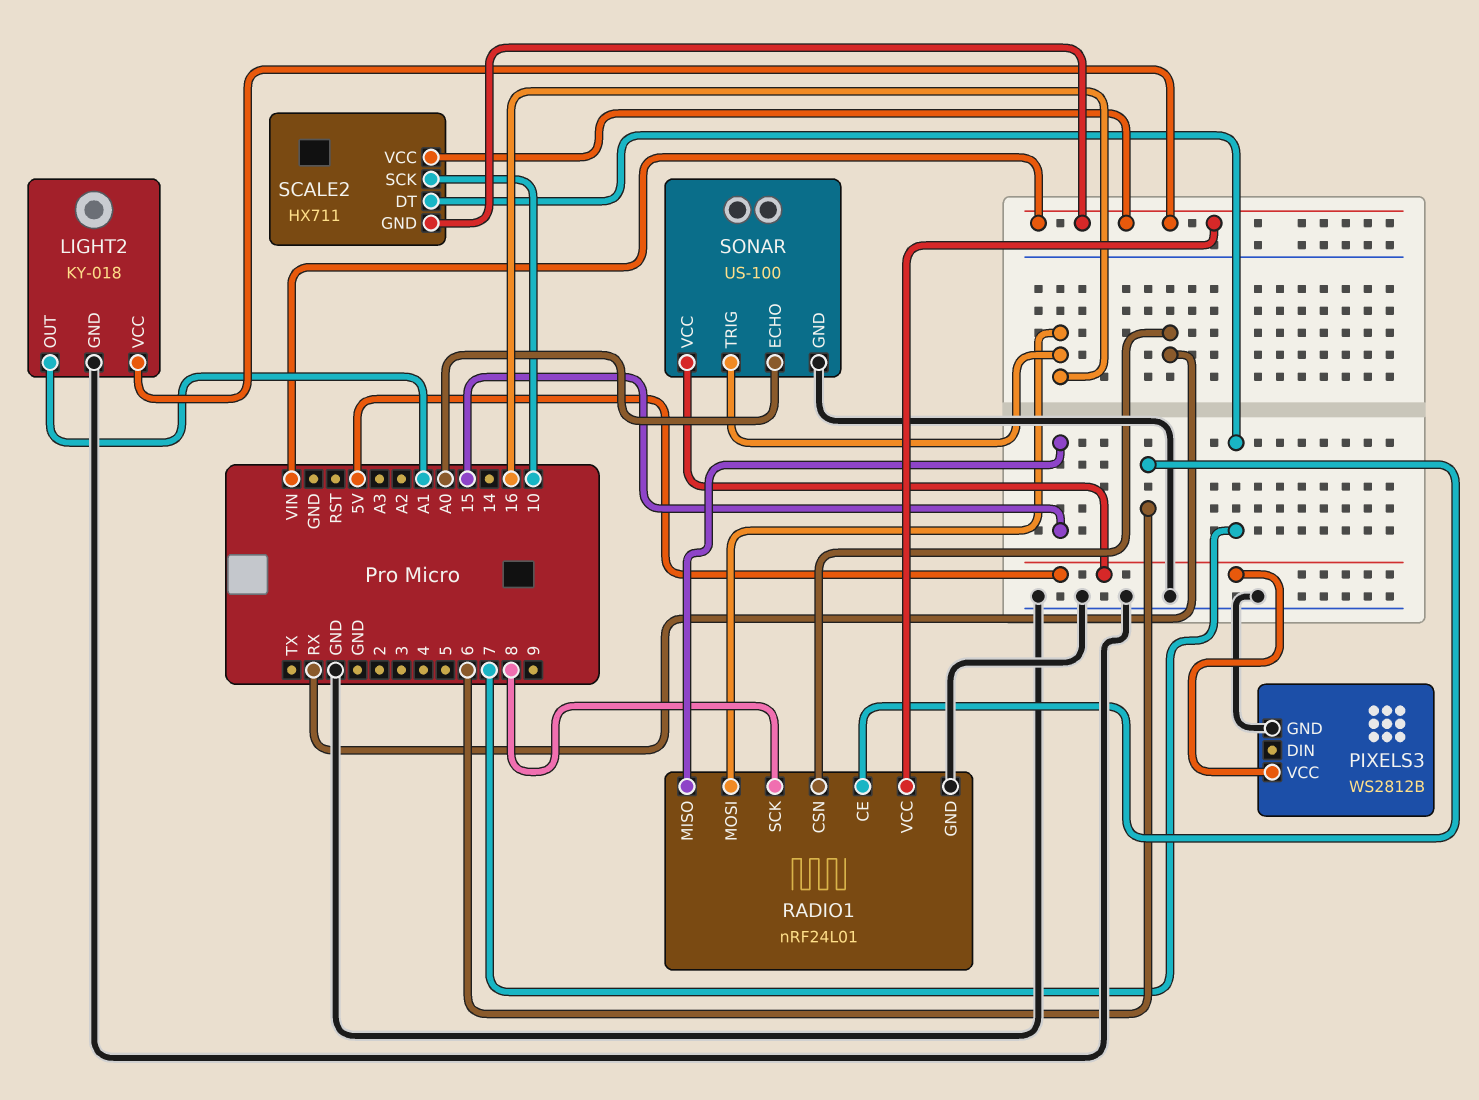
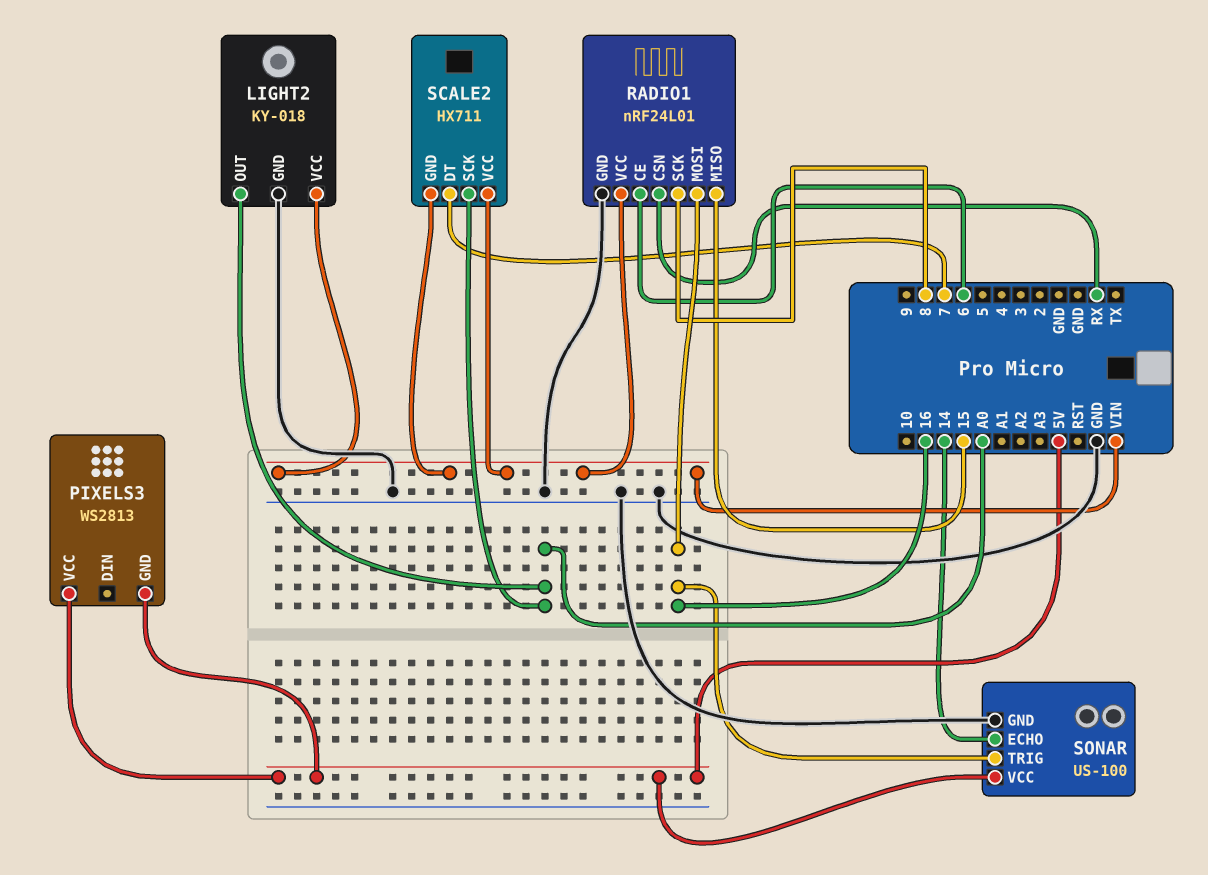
LIGHT2 pin OUT: A1 -> A0
PIXELS3: WS2812B -> WS2813
PIXELS3 pin GND: GND -> 5V
SCALE2 pin SCK: 10 -> A0
SONAR pin ECHO: A0 -> 14

